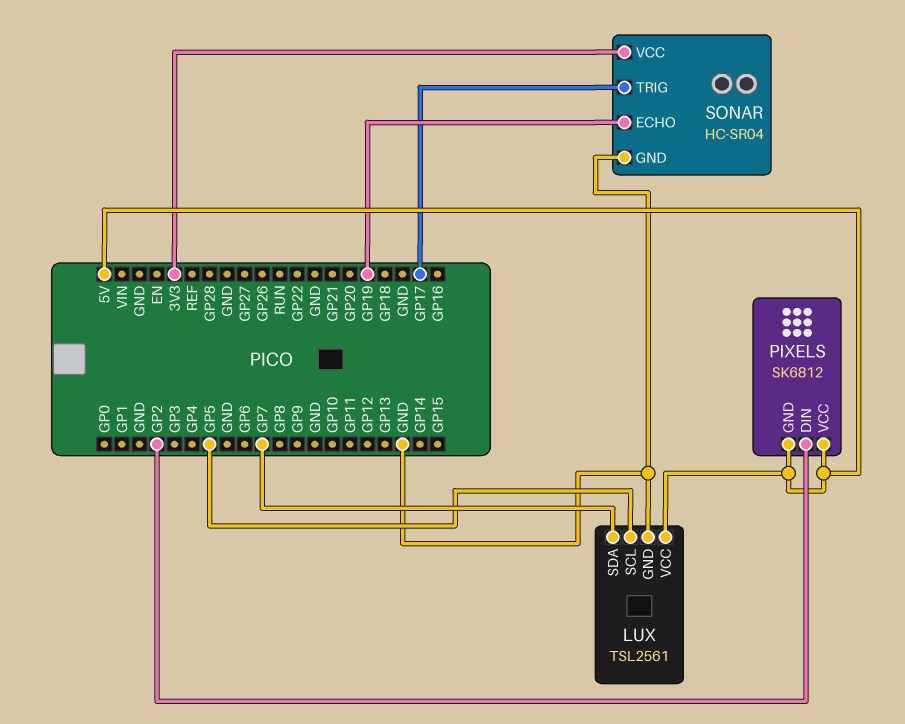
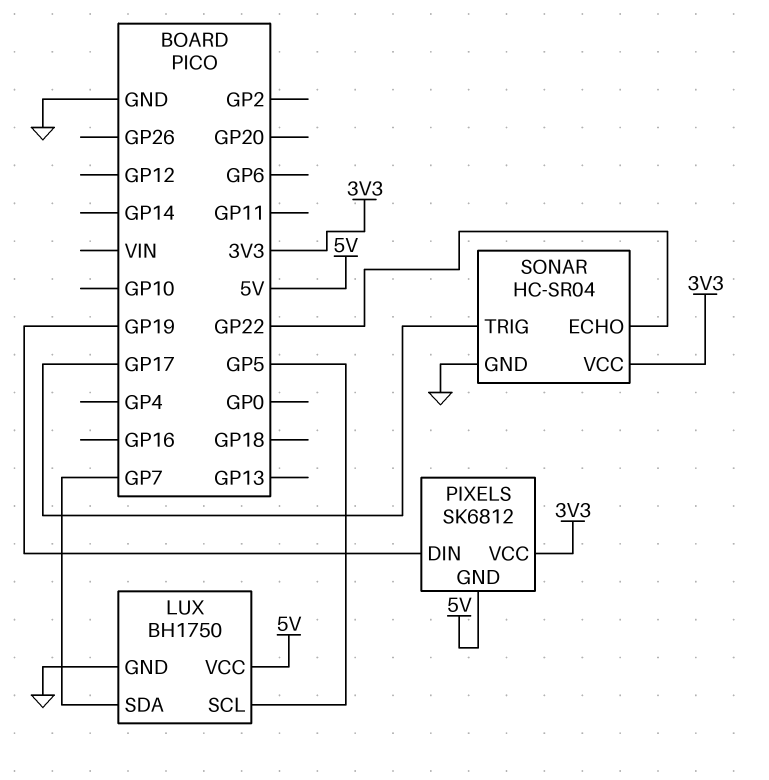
LUX: TSL2561 -> BH1750
PIXELS pin DIN: GP2 -> GP19
PIXELS pin VCC: 5V -> 3V3
SONAR pin ECHO: GP19 -> GP22

